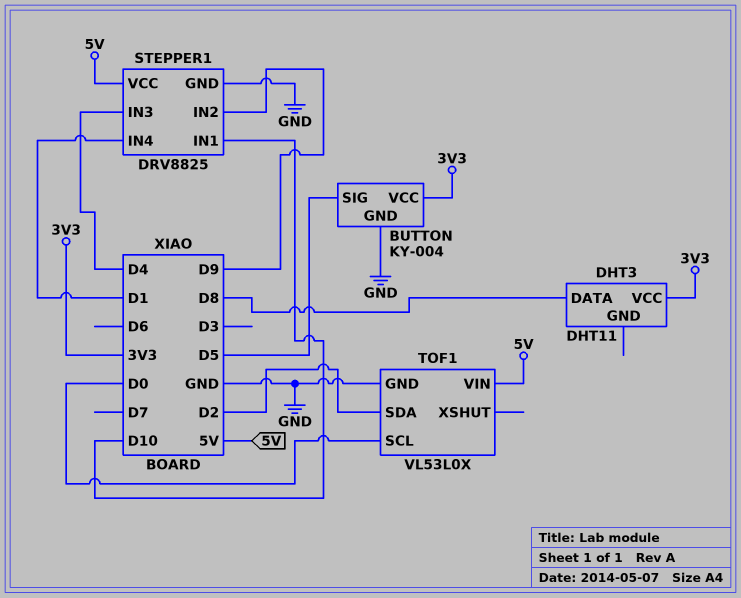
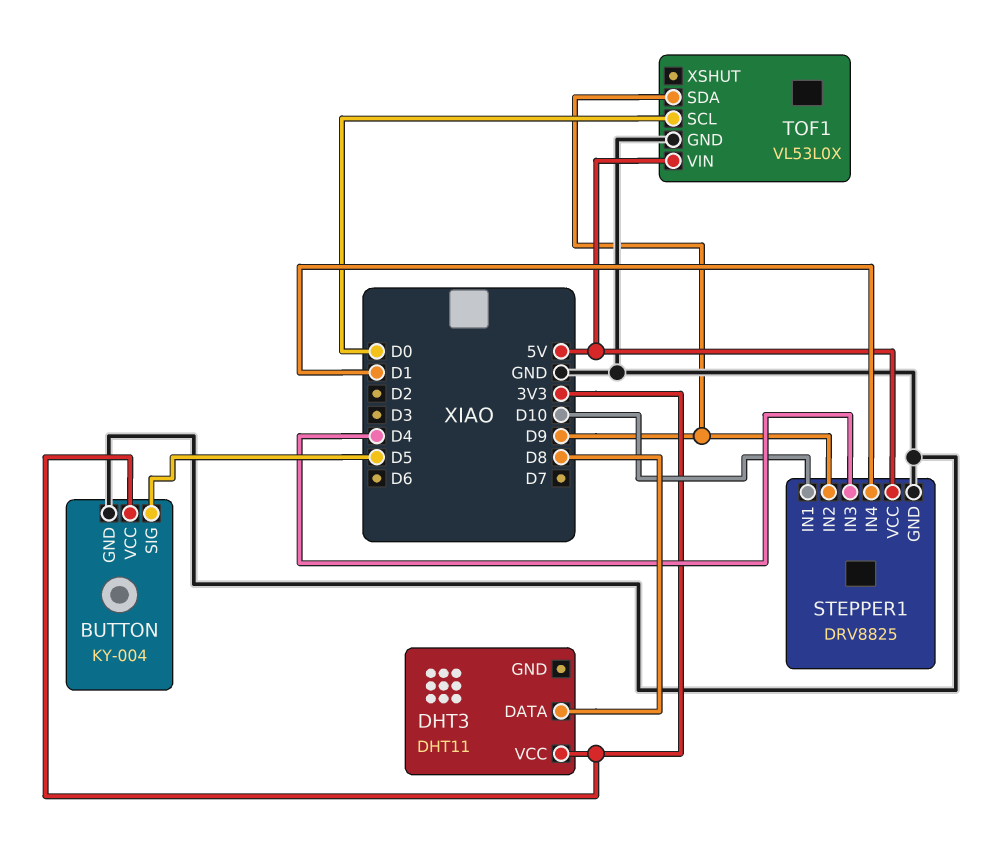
TOF1 pin SDA: D2 -> D9

